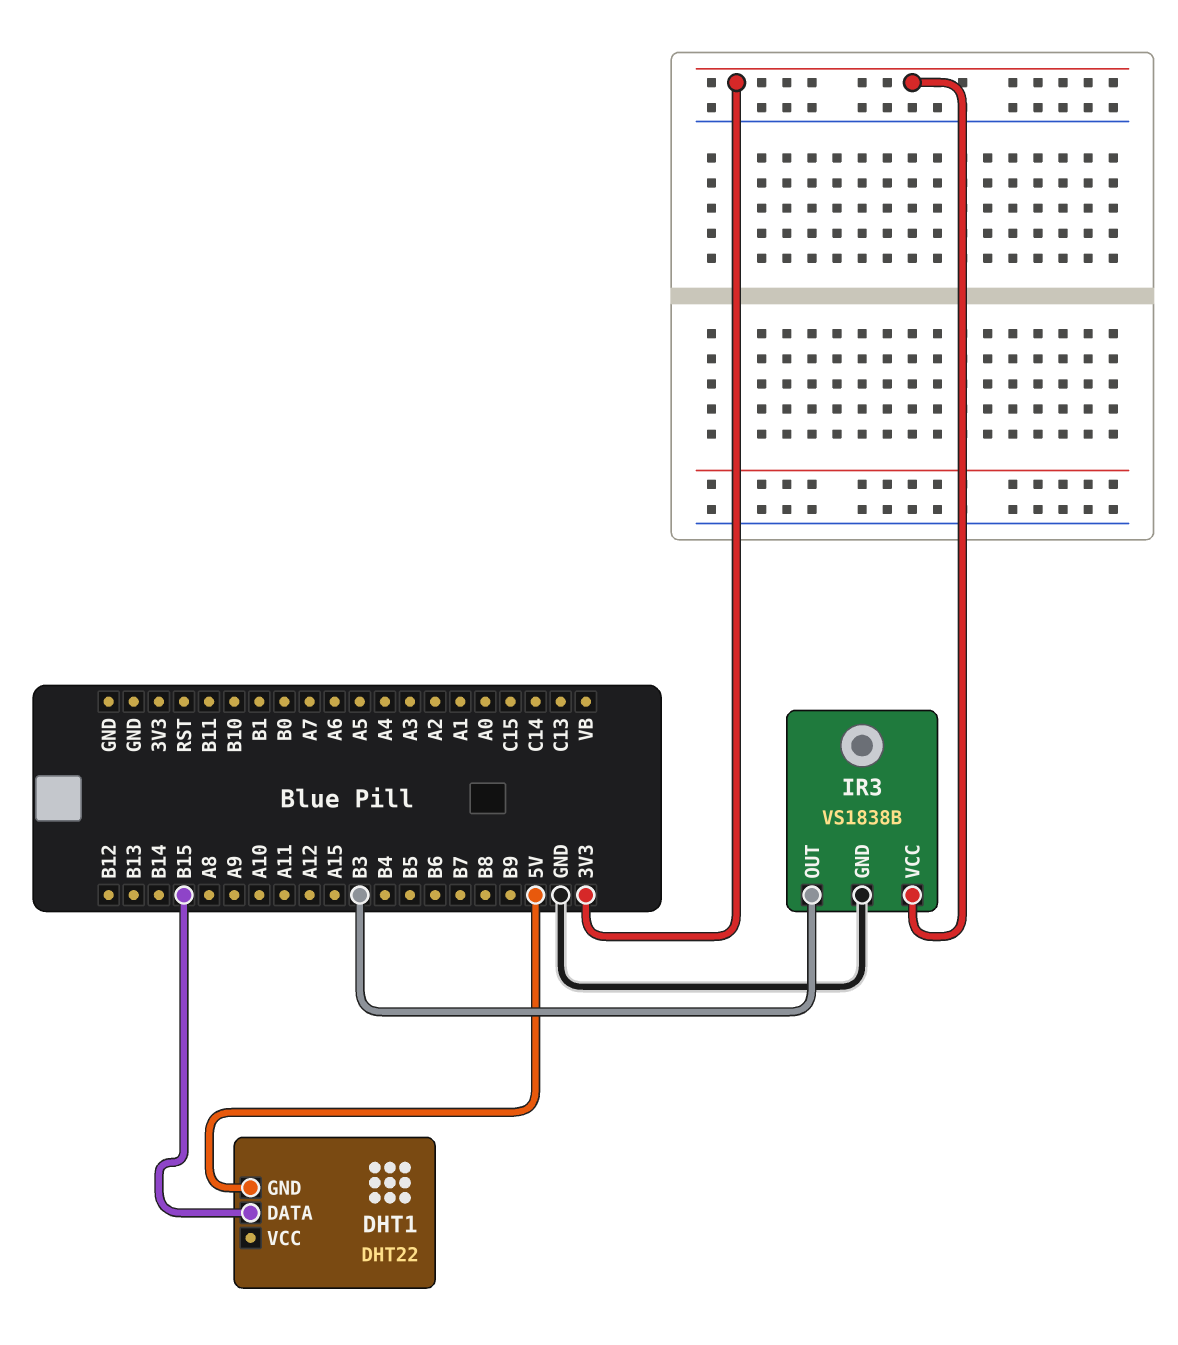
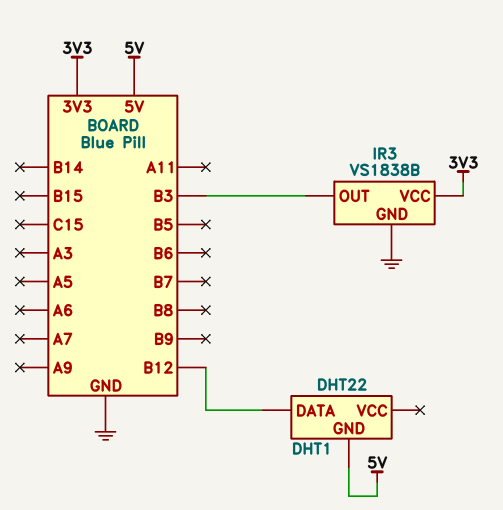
DHT1 pin DATA: B15 -> B12

